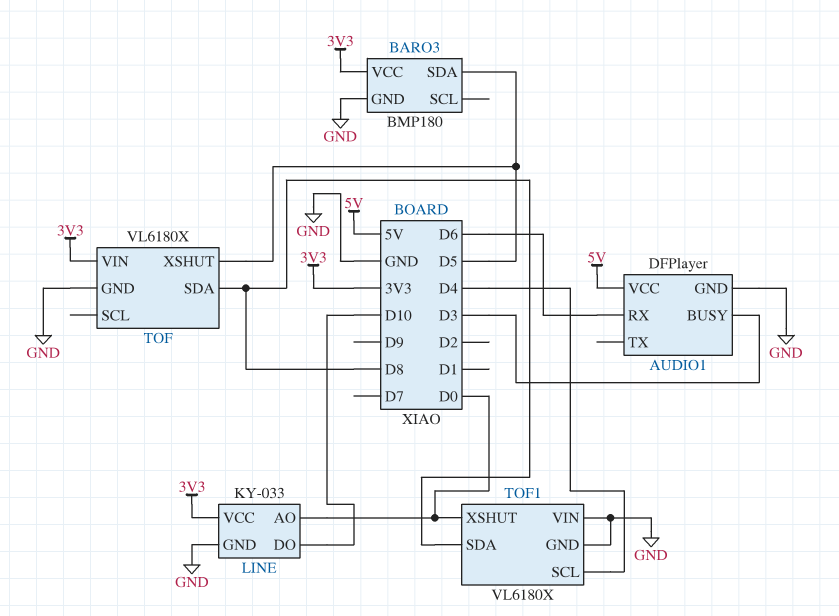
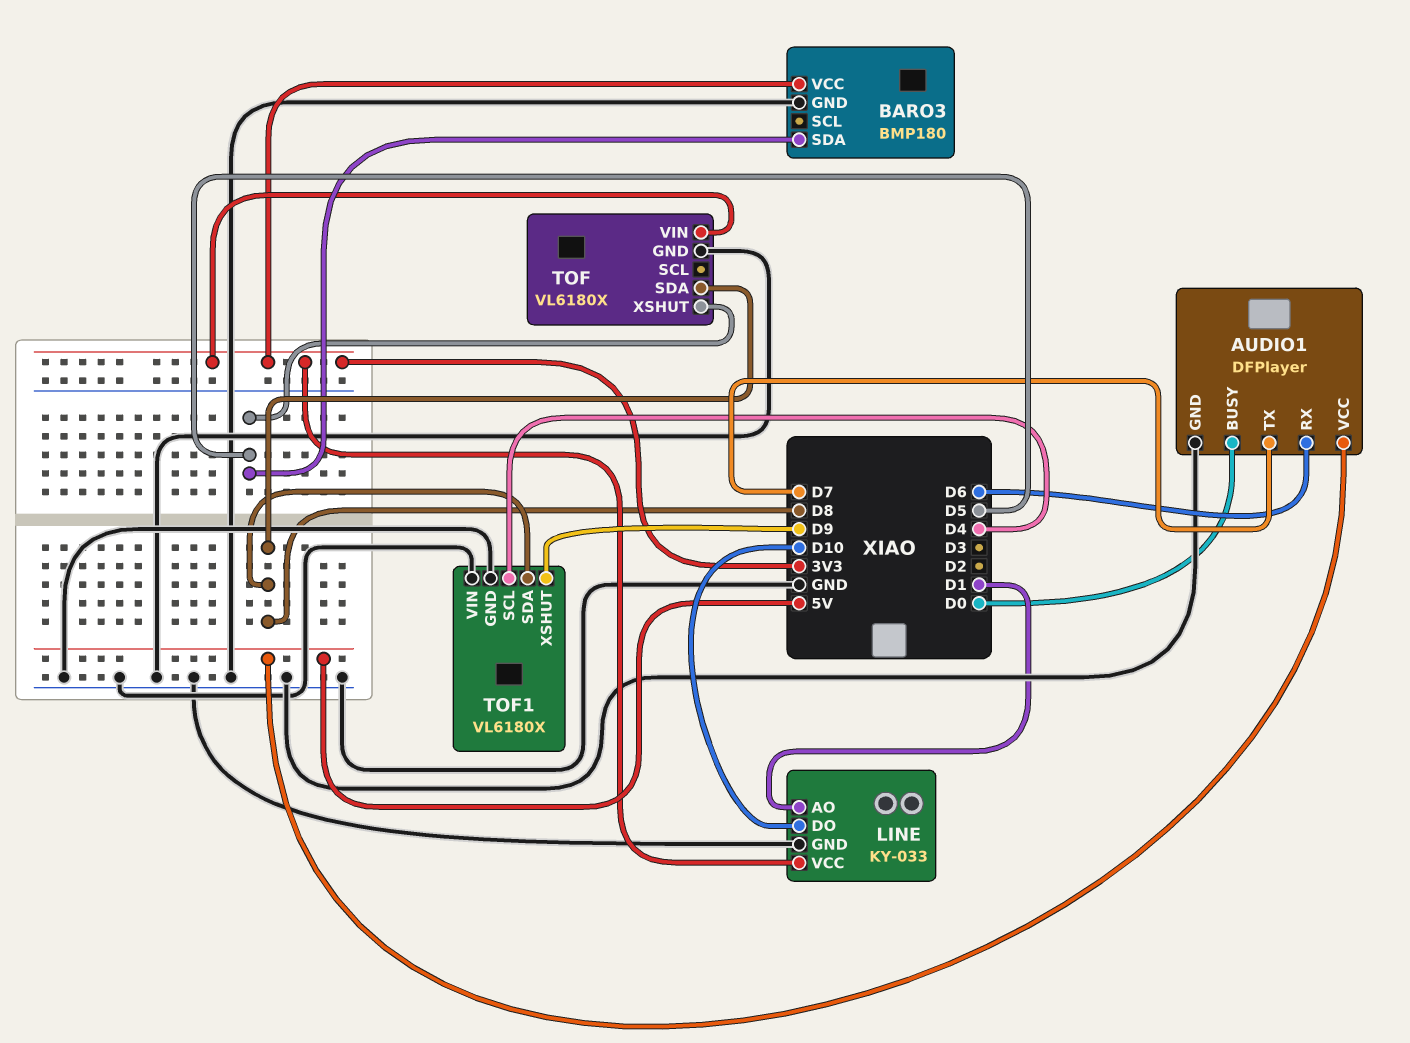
AUDIO1 pin BUSY: D3 -> D0
AUDIO1 pin TX: none -> D7
LINE pin AO: D0 -> D1
TOF1 pin XSHUT: D0 -> D9

